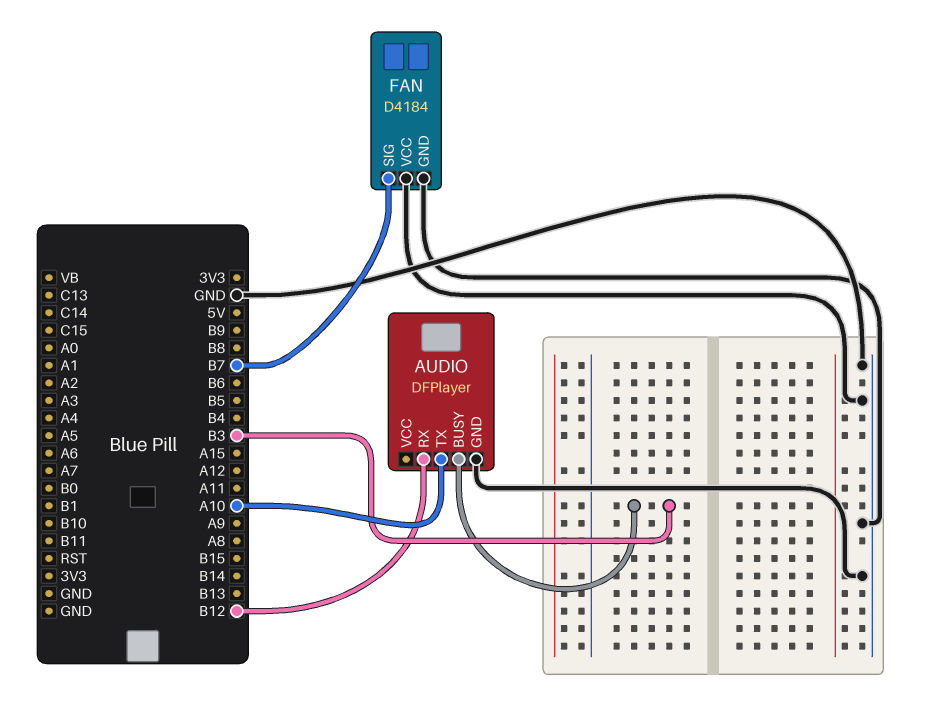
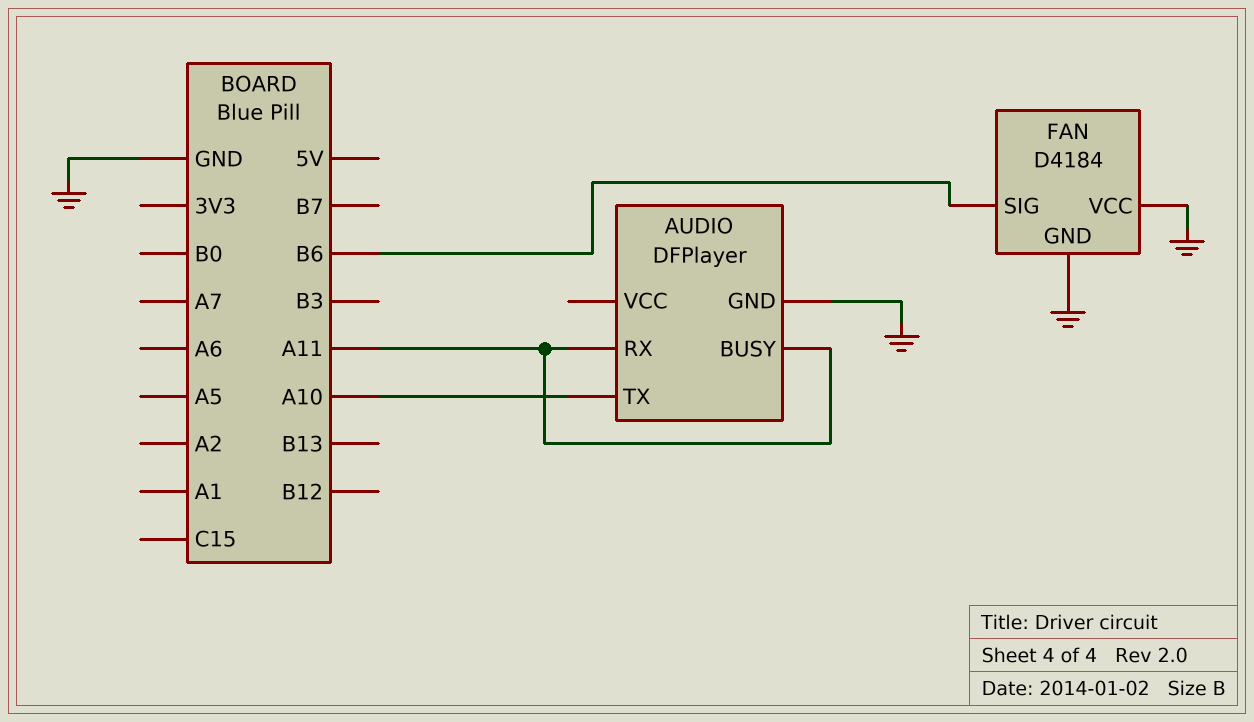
AUDIO pin BUSY: B3 -> A11
AUDIO pin RX: B12 -> A11
FAN pin SIG: B7 -> B6

